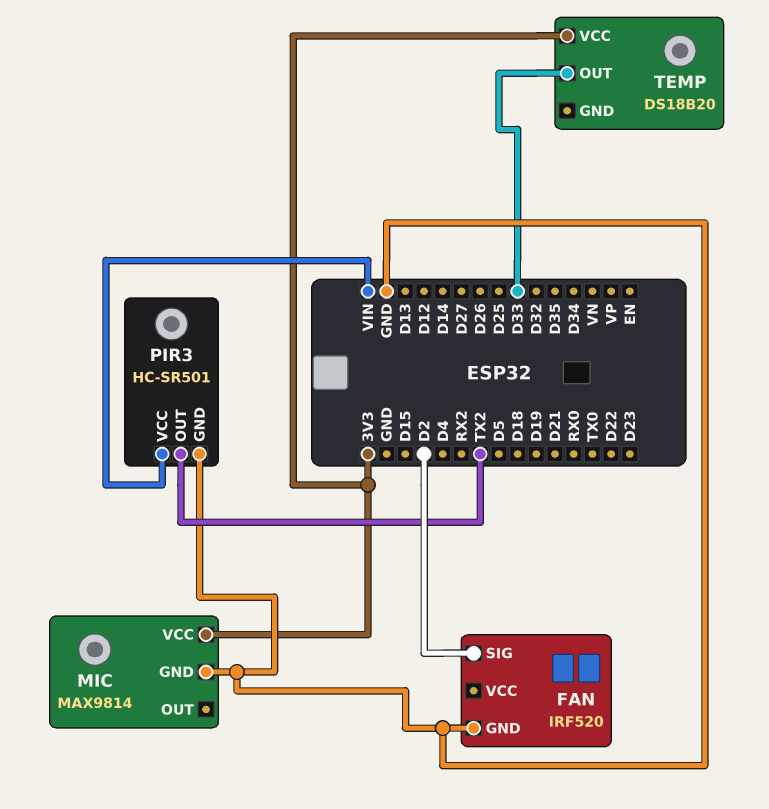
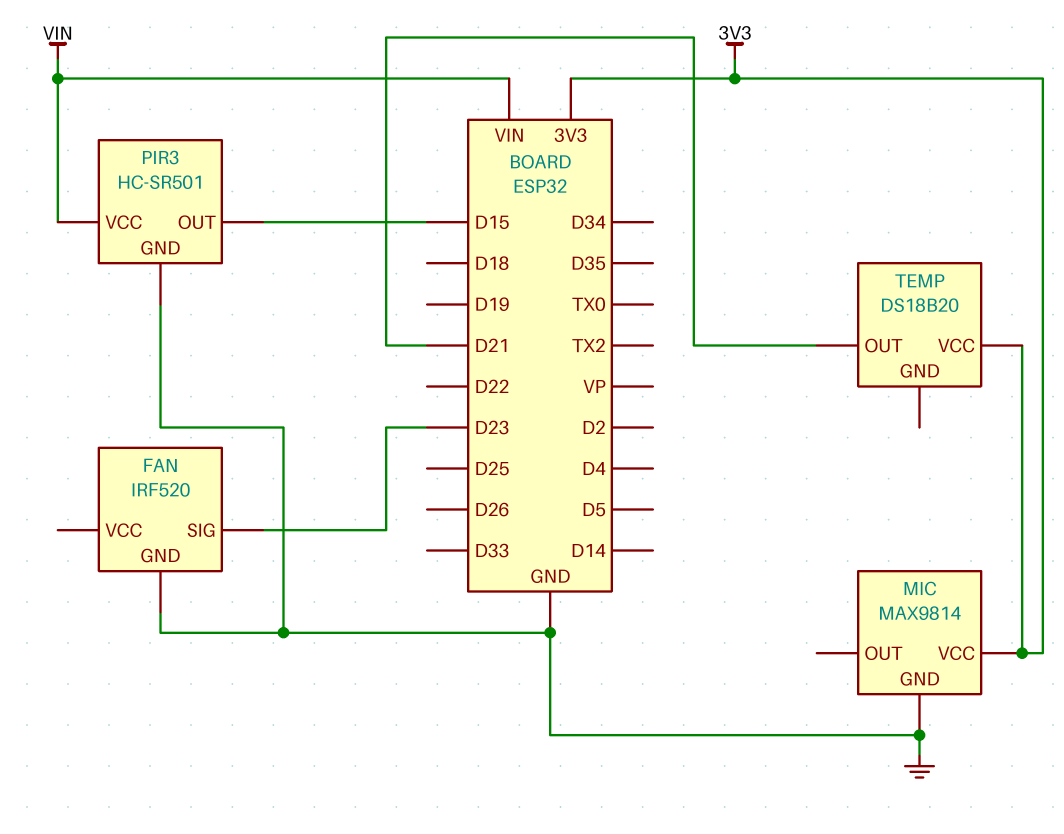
FAN pin SIG: D2 -> D23
PIR3 pin OUT: TX2 -> D15
TEMP pin OUT: D33 -> D21

